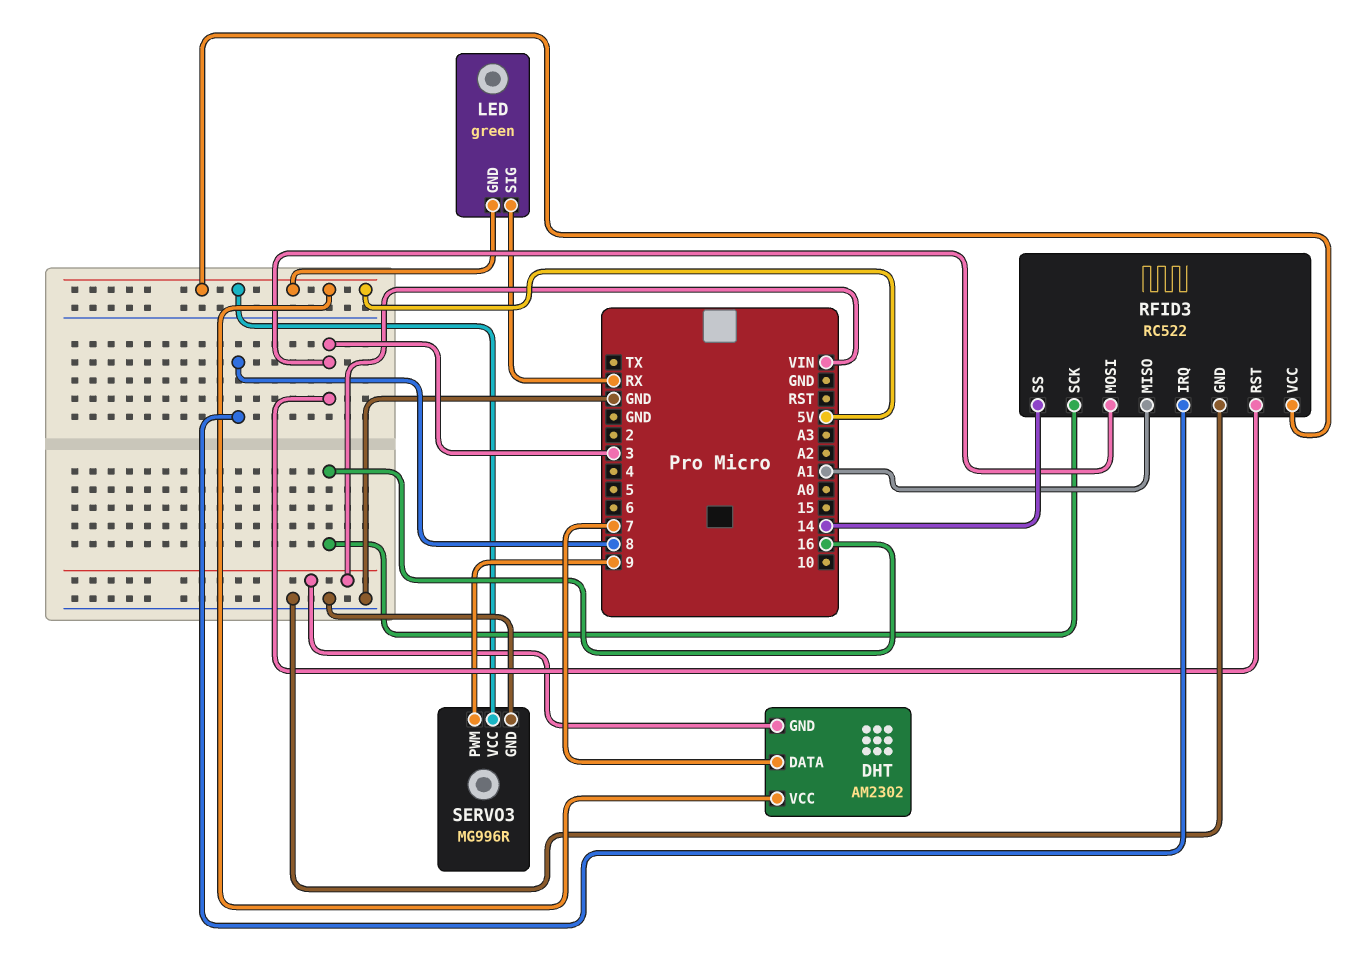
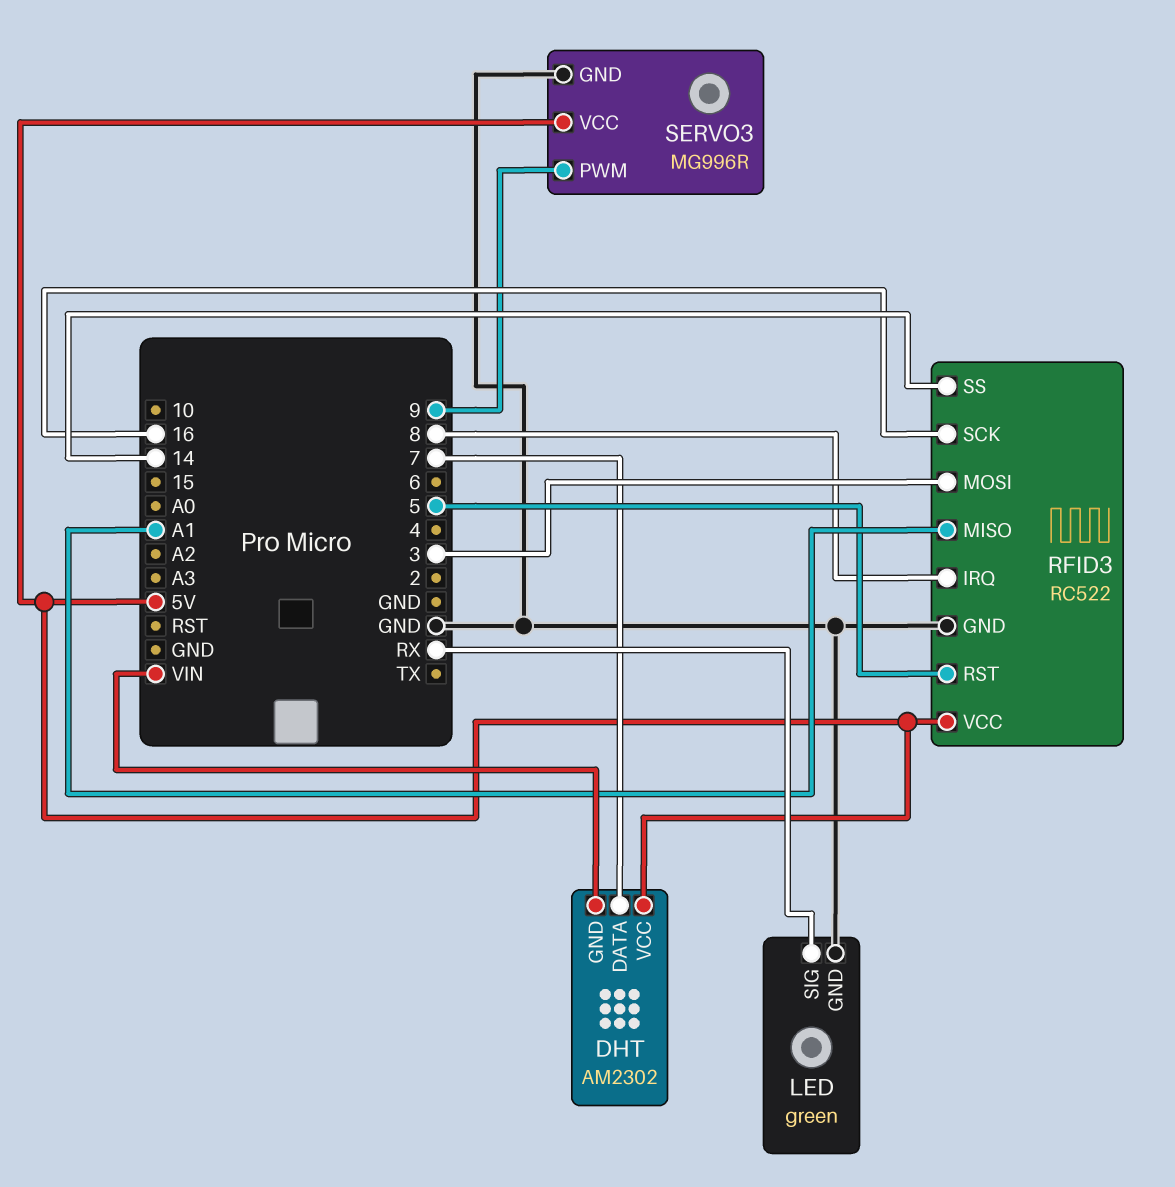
LED pin GND: 5V -> GND
RFID3 pin RST: 3 -> 5

